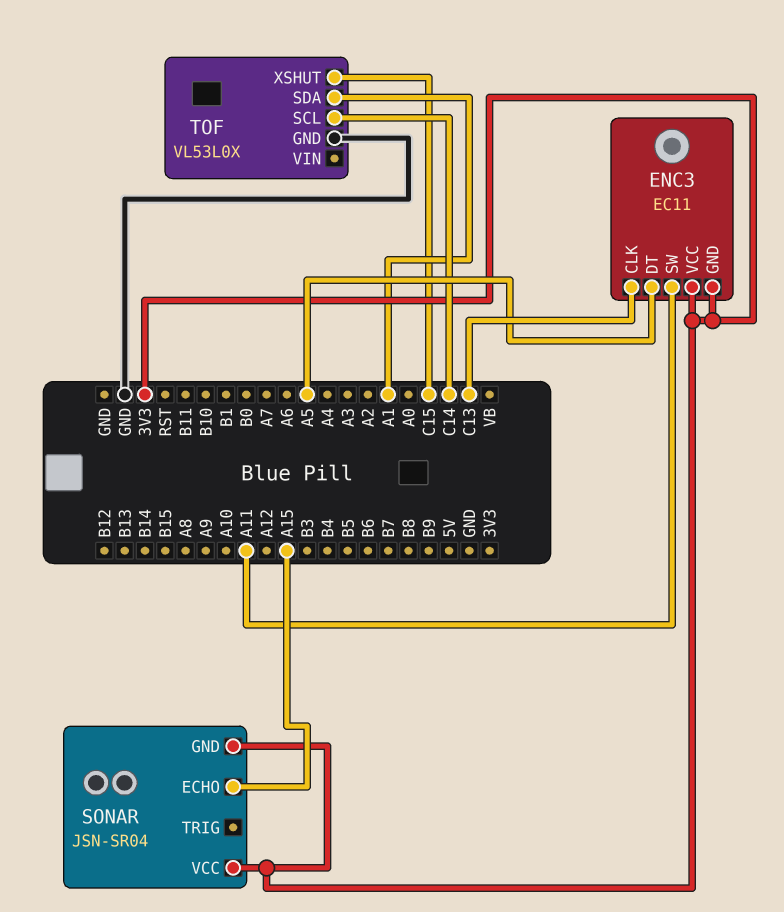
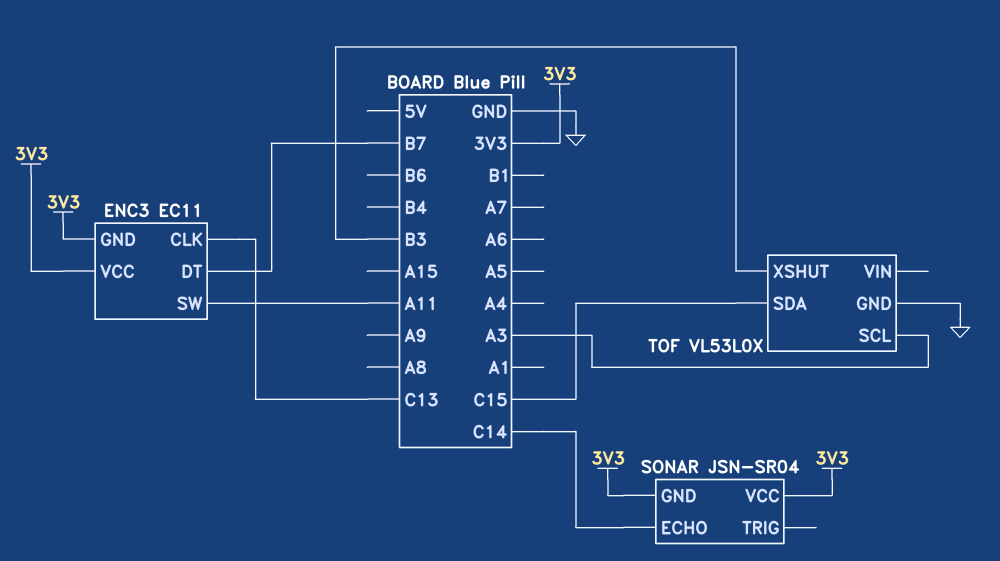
ENC3 pin DT: A5 -> B7
SONAR pin ECHO: A15 -> C14
TOF pin SCL: C14 -> A3
TOF pin SDA: A1 -> C15
TOF pin XSHUT: C15 -> B3

